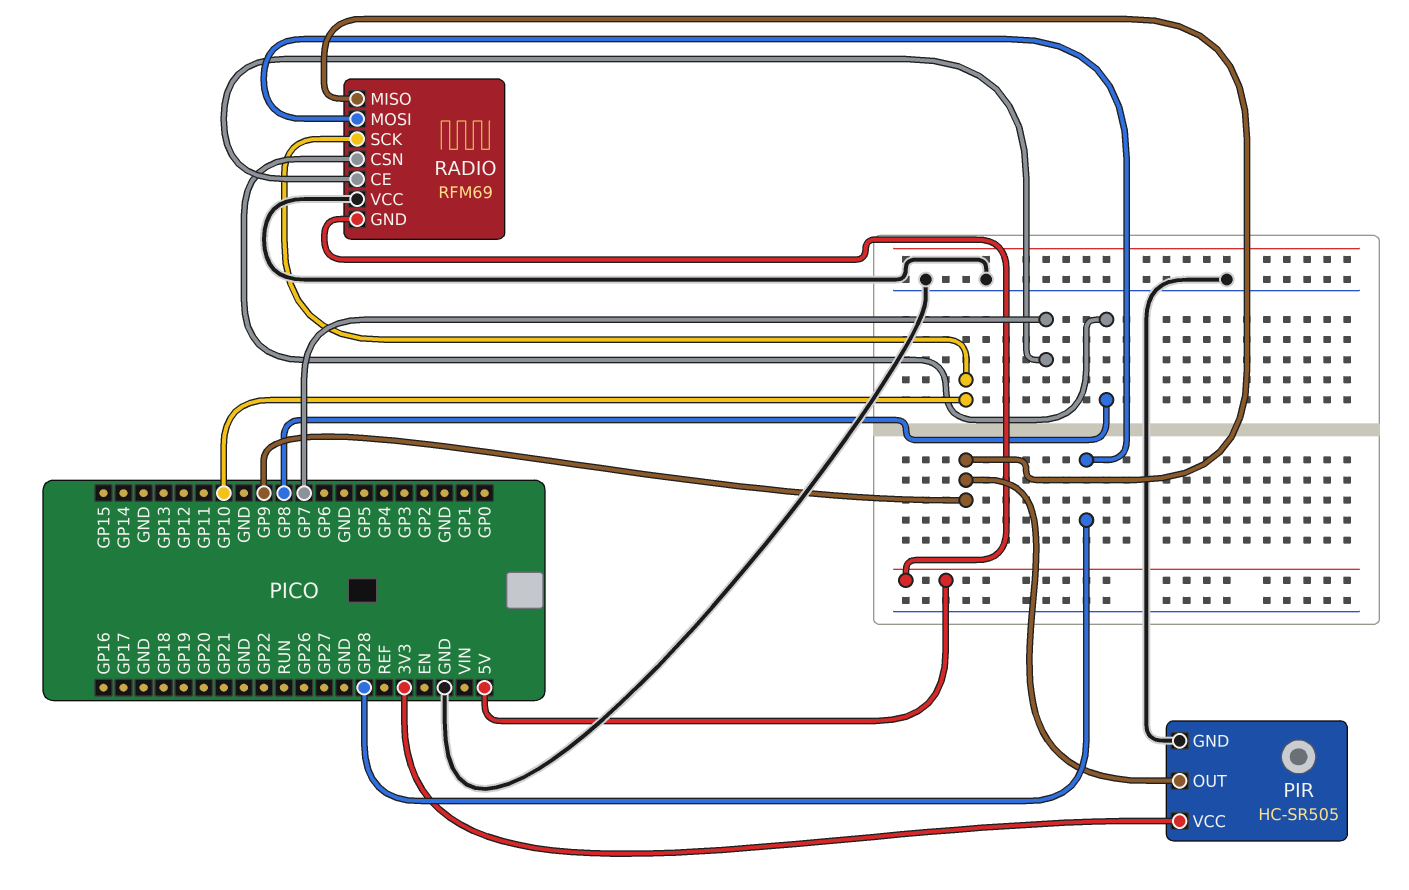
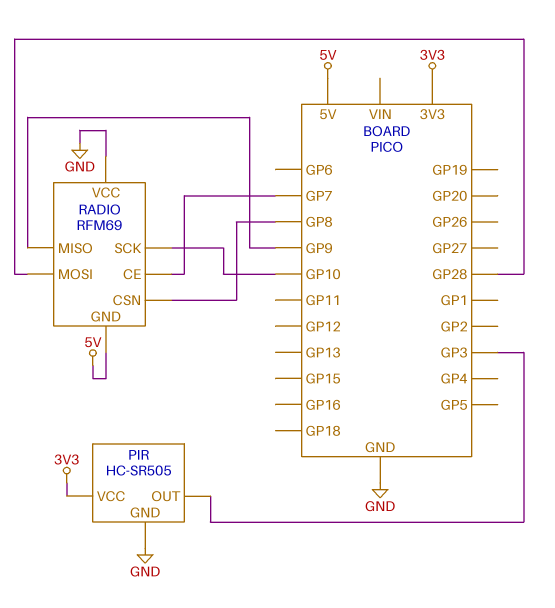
PIR pin OUT: GP9 -> GP3

